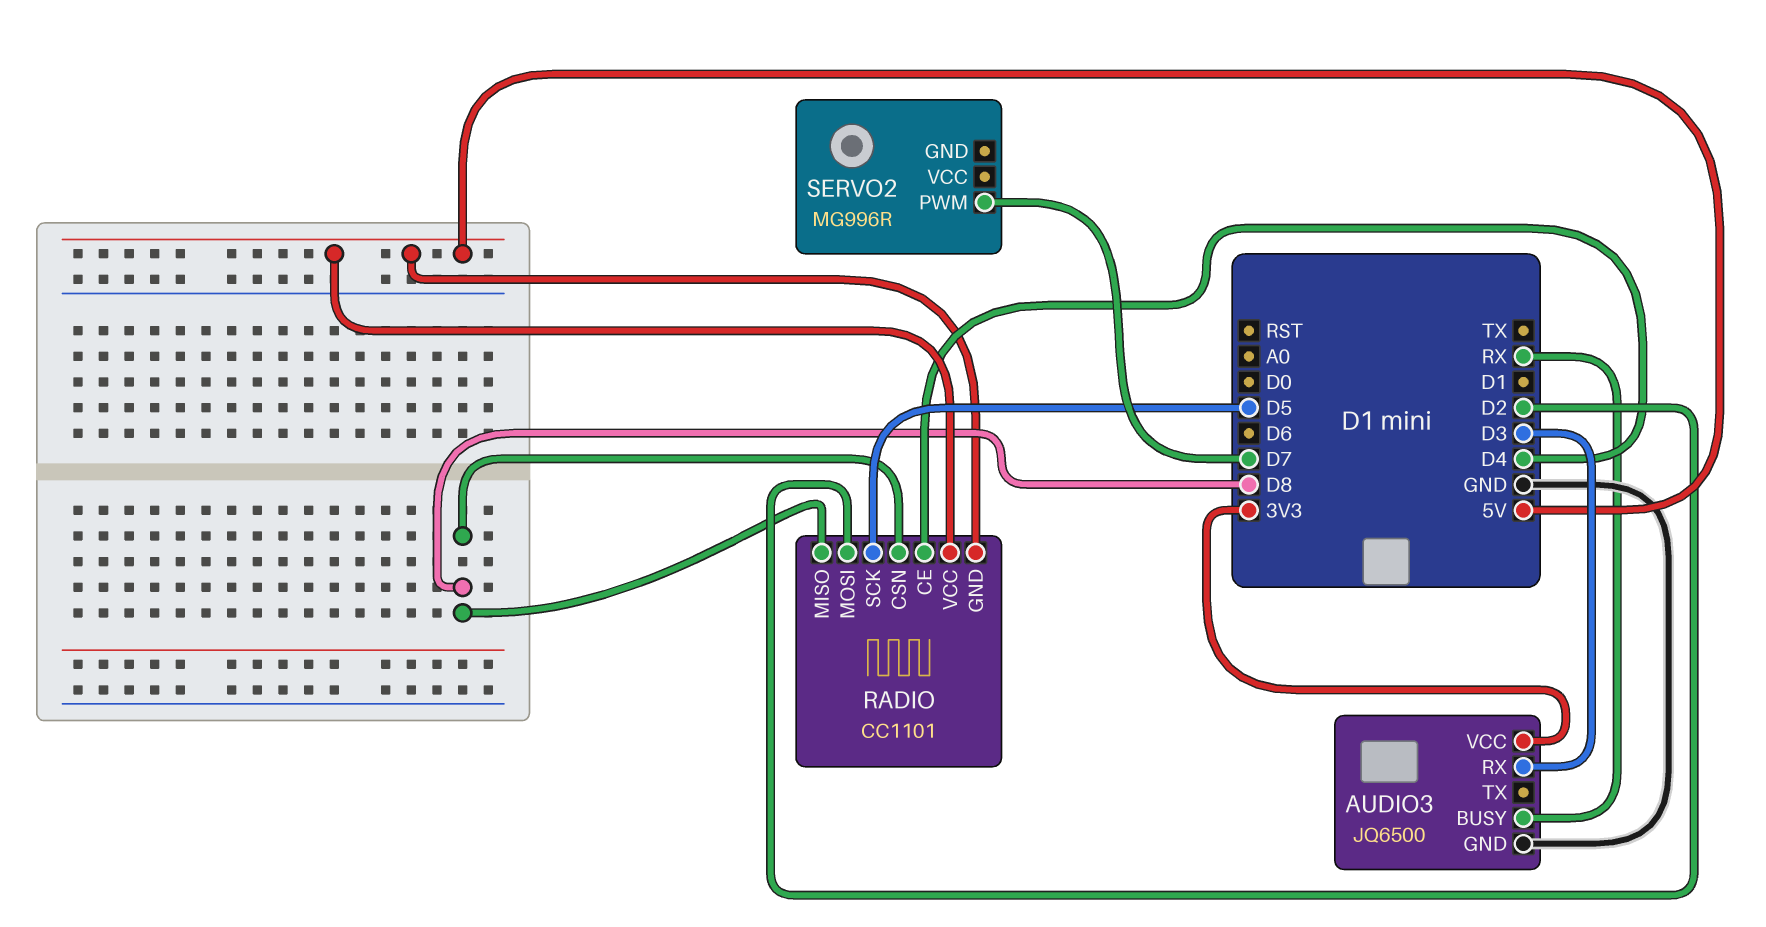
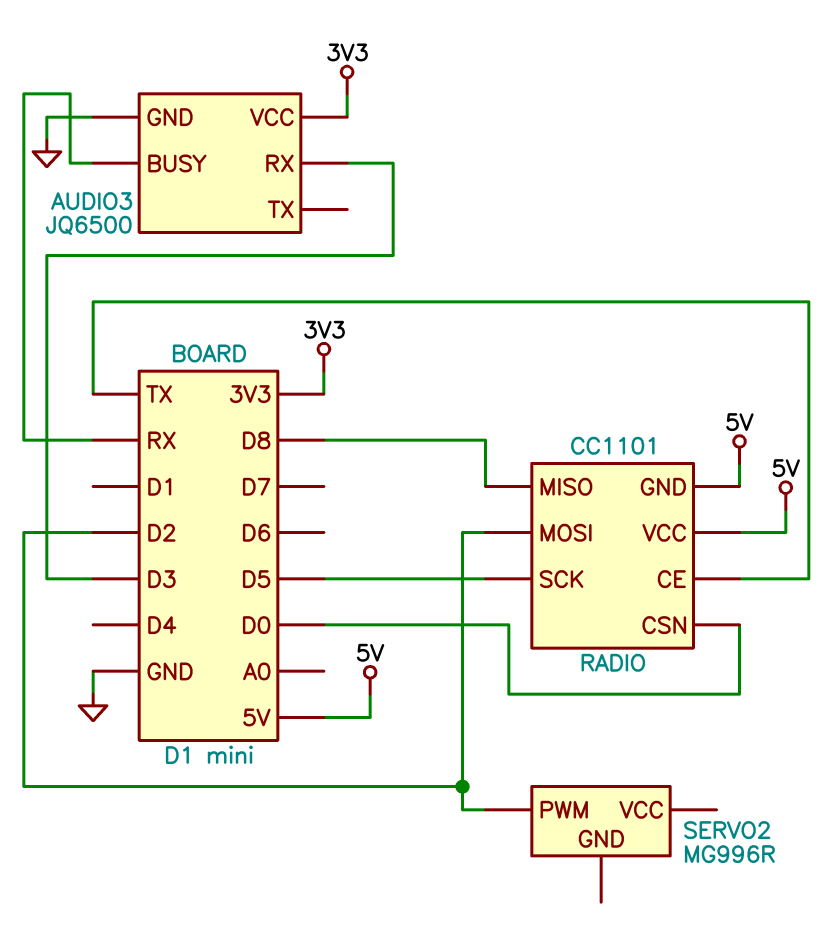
RADIO pin CE: D4 -> TX
RADIO pin CSN: D8 -> D0
SERVO2 pin PWM: D7 -> D2

